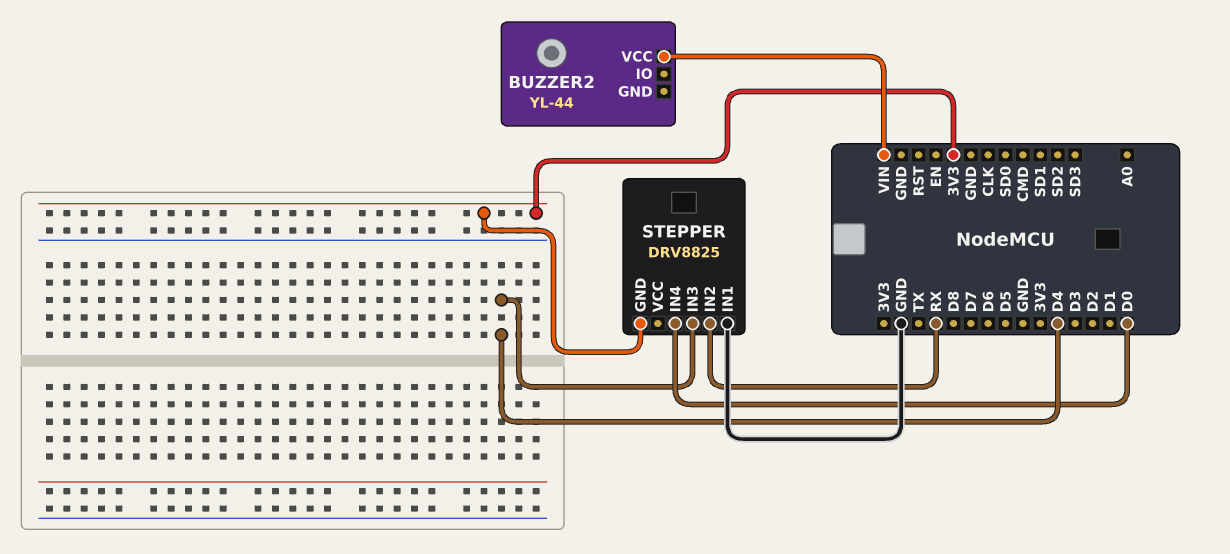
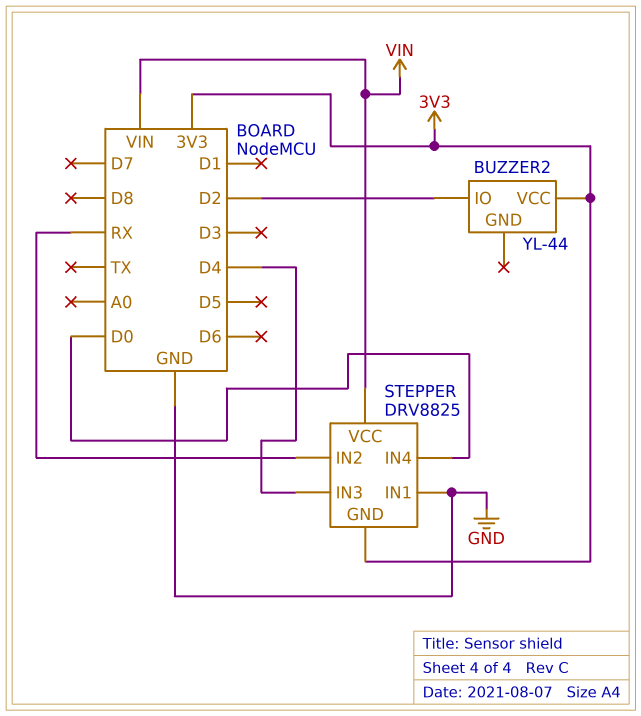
BUZZER2 pin IO: none -> D2
BUZZER2 pin VCC: VIN -> 3V3
STEPPER pin VCC: none -> VIN

